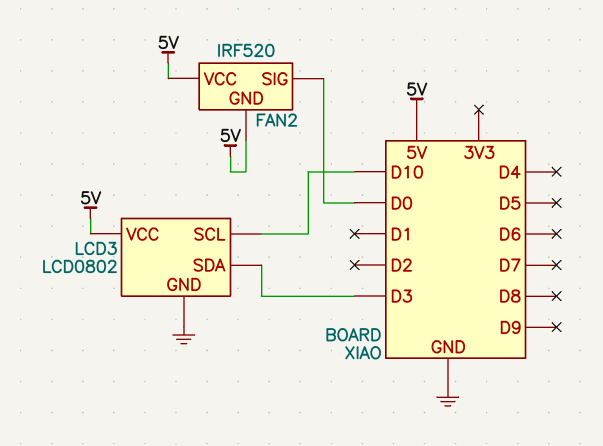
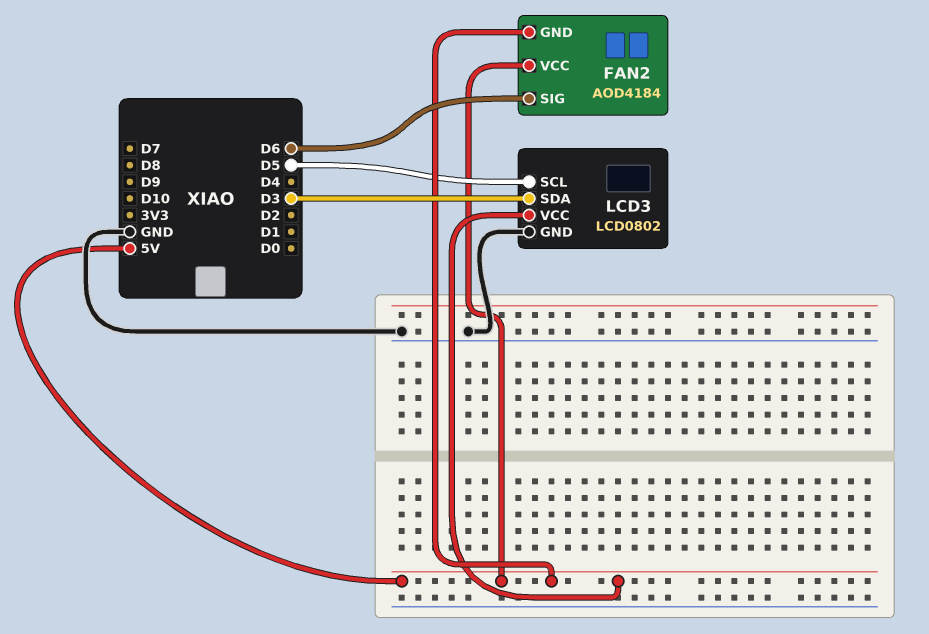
FAN2: IRF520 -> AOD4184
FAN2 pin SIG: D0 -> D6
LCD3 pin SCL: D10 -> D5

